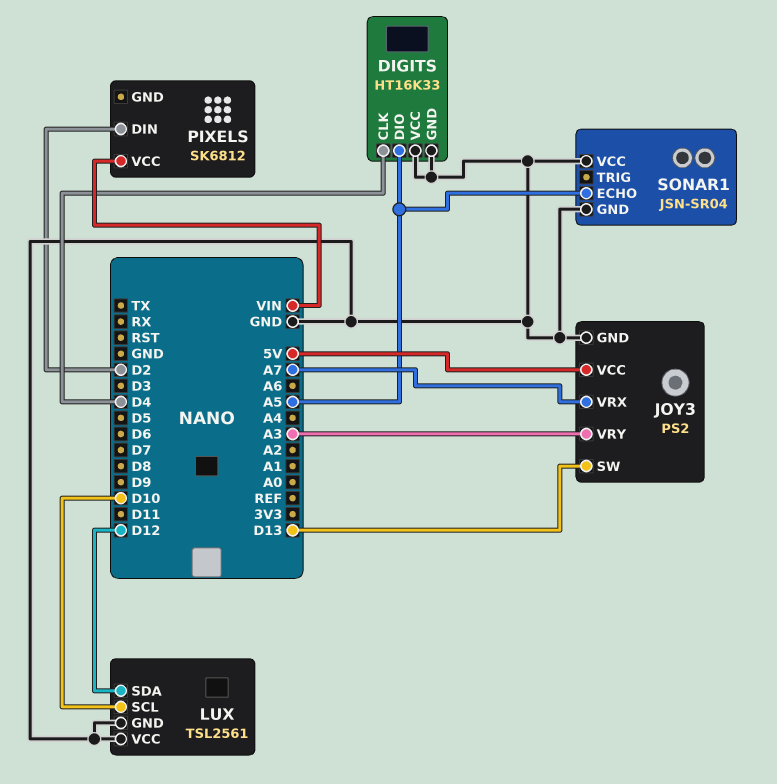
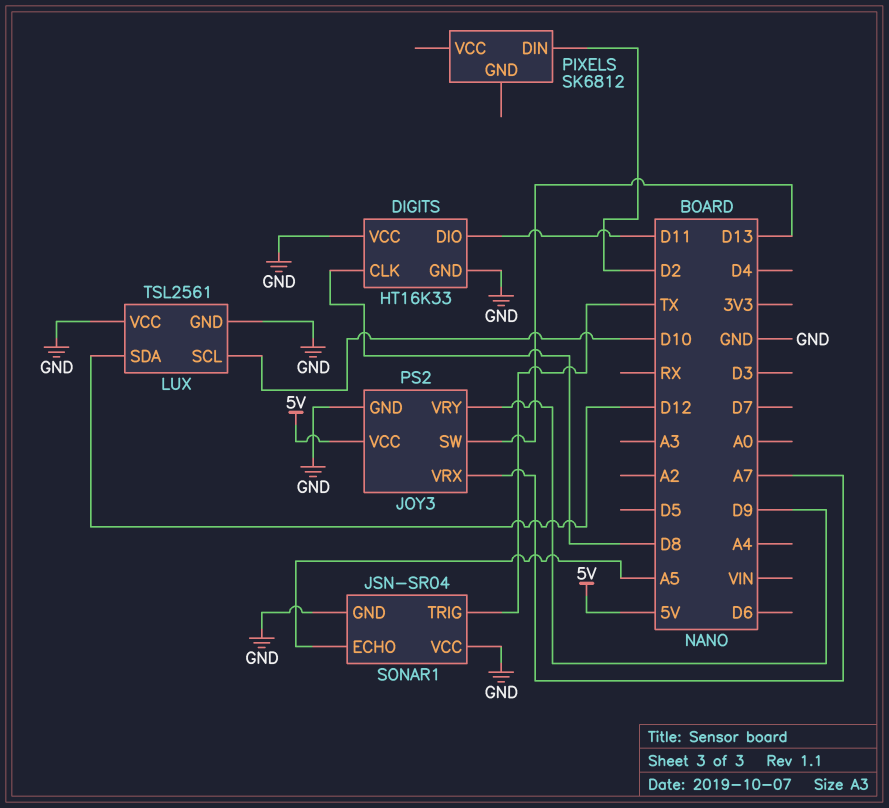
DIGITS pin CLK: D4 -> D8
DIGITS pin DIO: A5 -> D11
JOY3 pin VRY: A3 -> D9
PIXELS pin VCC: VIN -> none
SONAR1 pin TRIG: none -> TX

